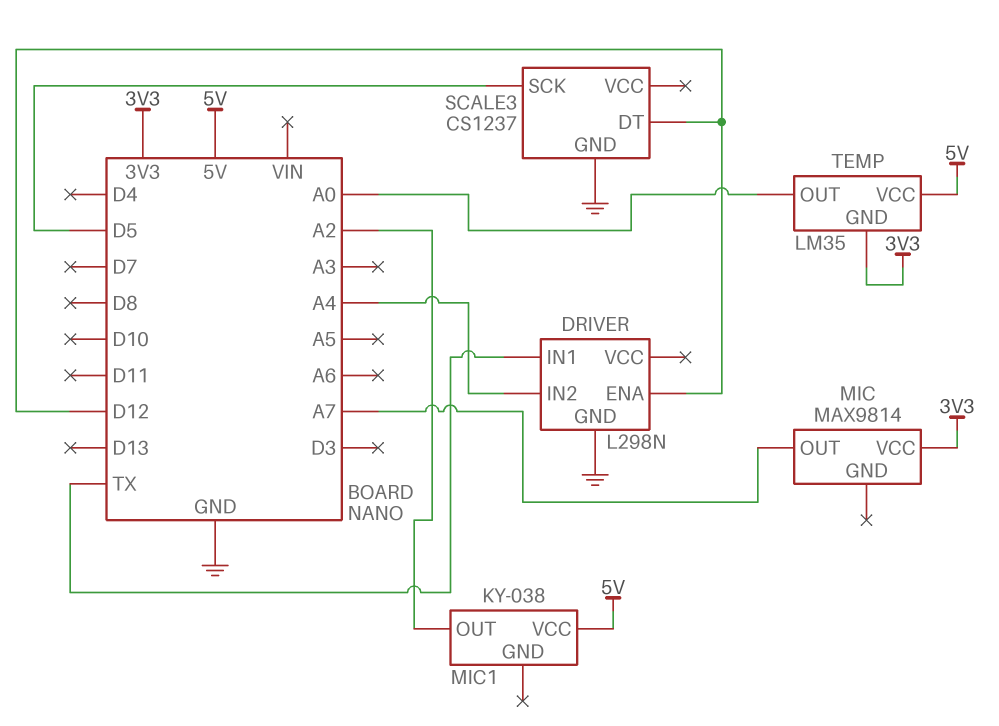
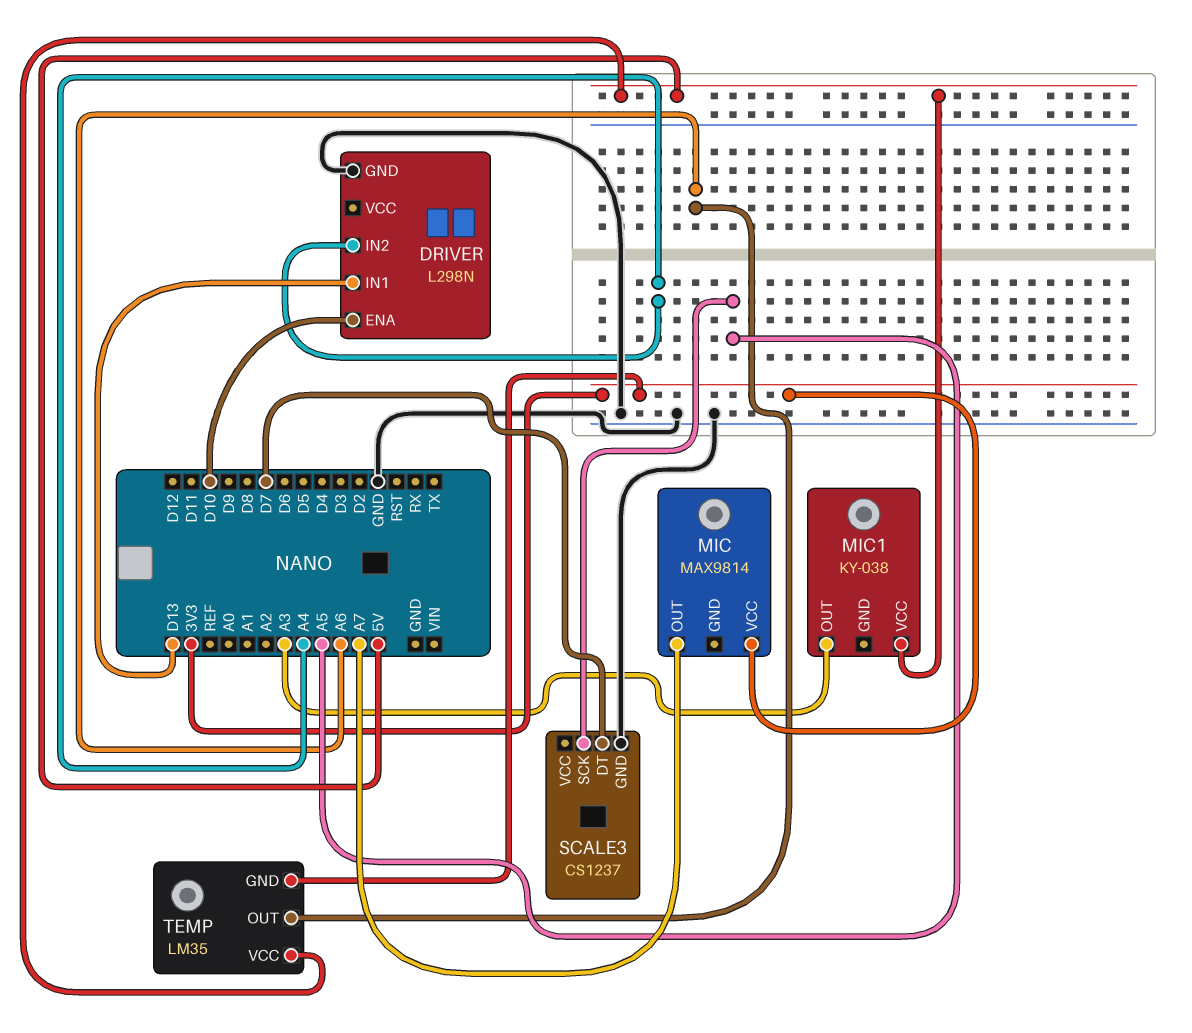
DRIVER pin ENA: D12 -> D10
DRIVER pin IN1: TX -> D13
MIC1 pin OUT: A2 -> A3
SCALE3 pin DT: D12 -> D7
SCALE3 pin SCK: D5 -> A5
TEMP pin OUT: A0 -> A6

